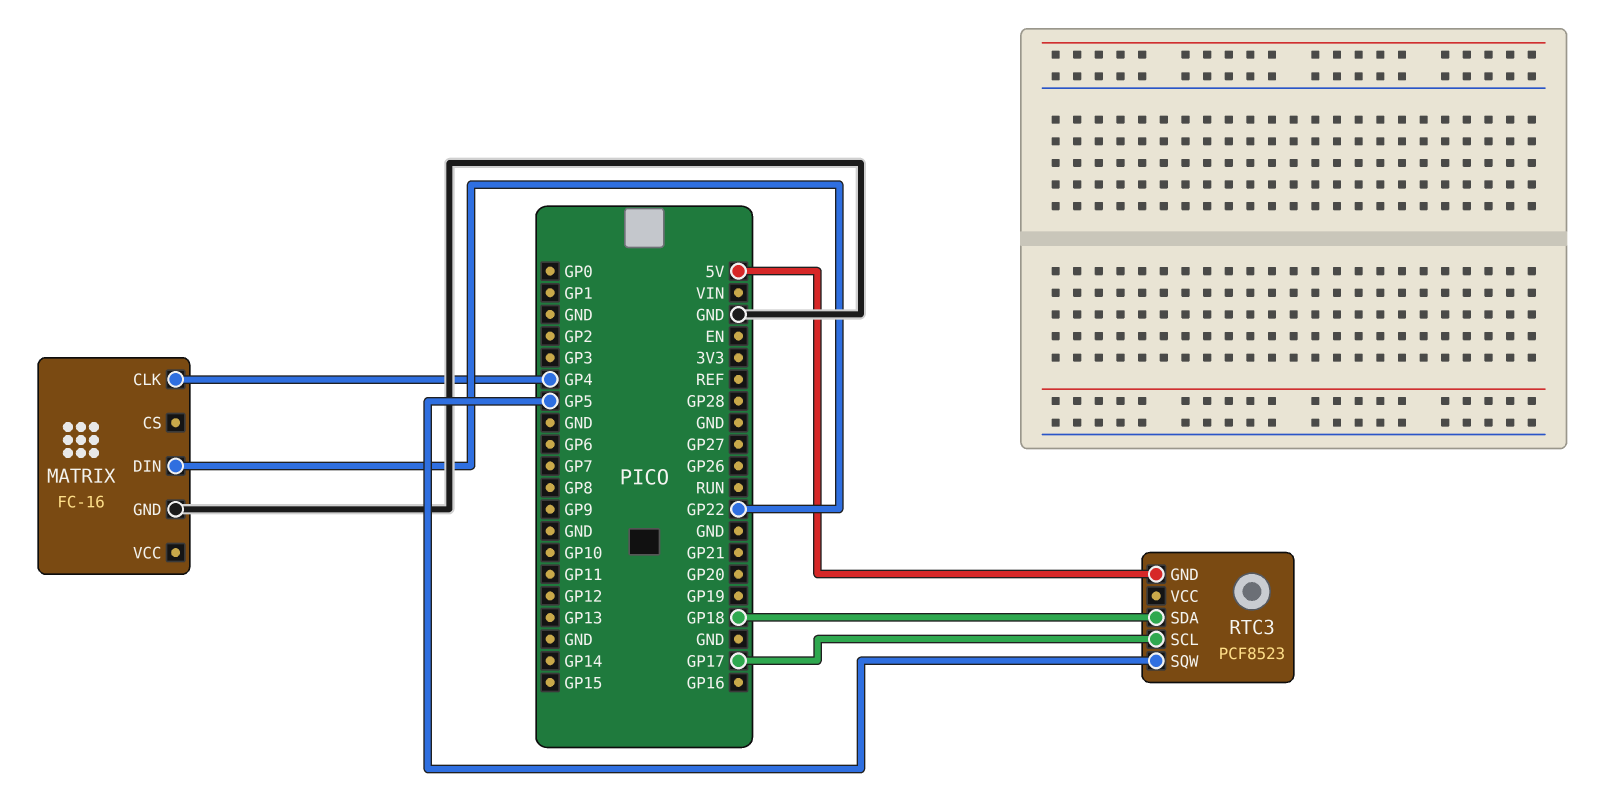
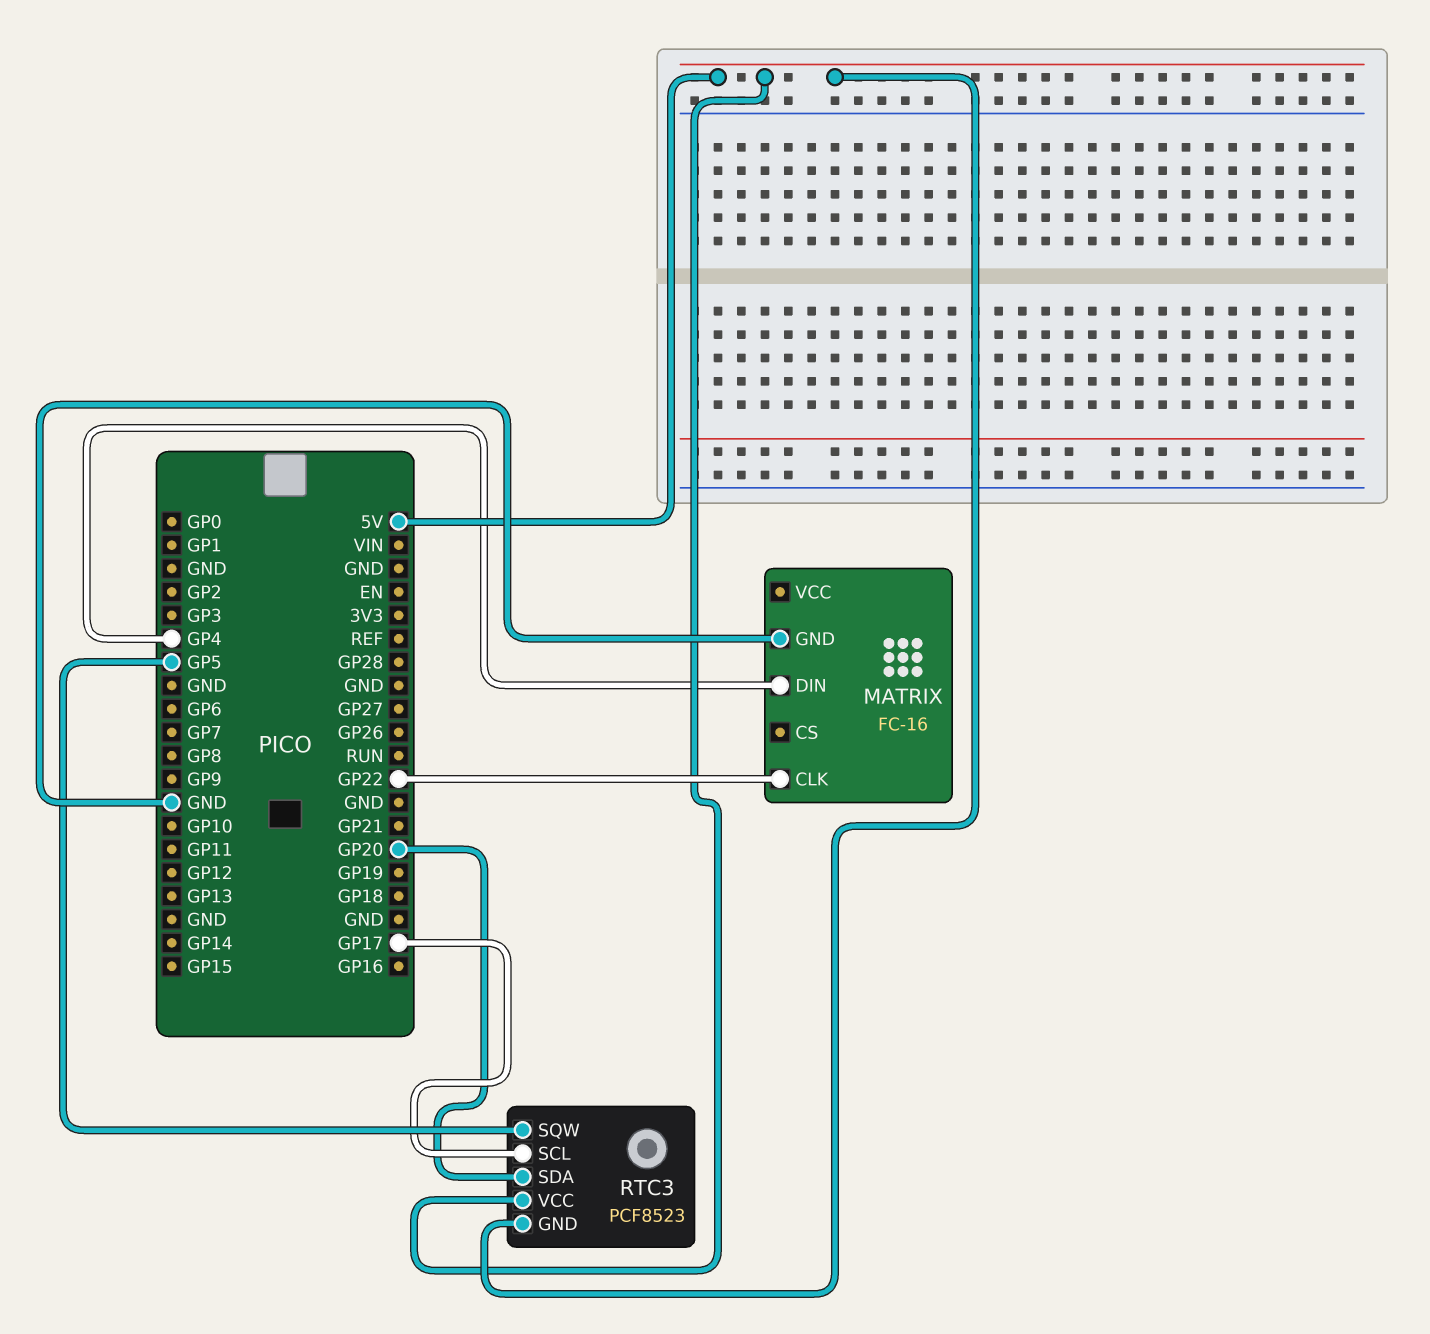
MATRIX pin CLK: GP4 -> GP22
MATRIX pin DIN: GP22 -> GP4
RTC3 pin SDA: GP18 -> GP20
RTC3 pin VCC: none -> 5V

